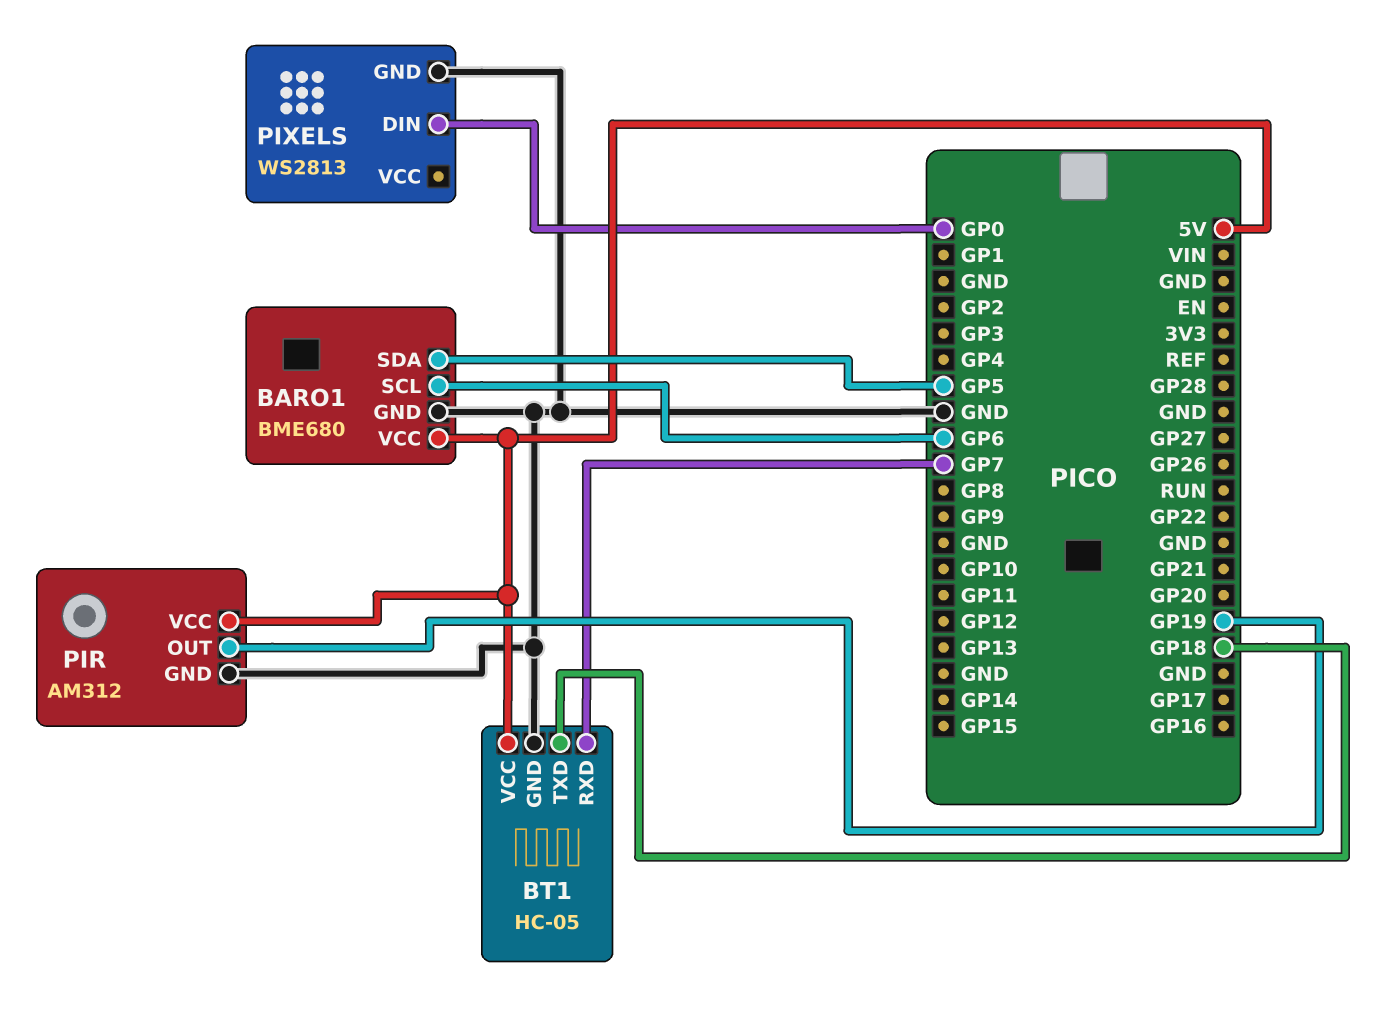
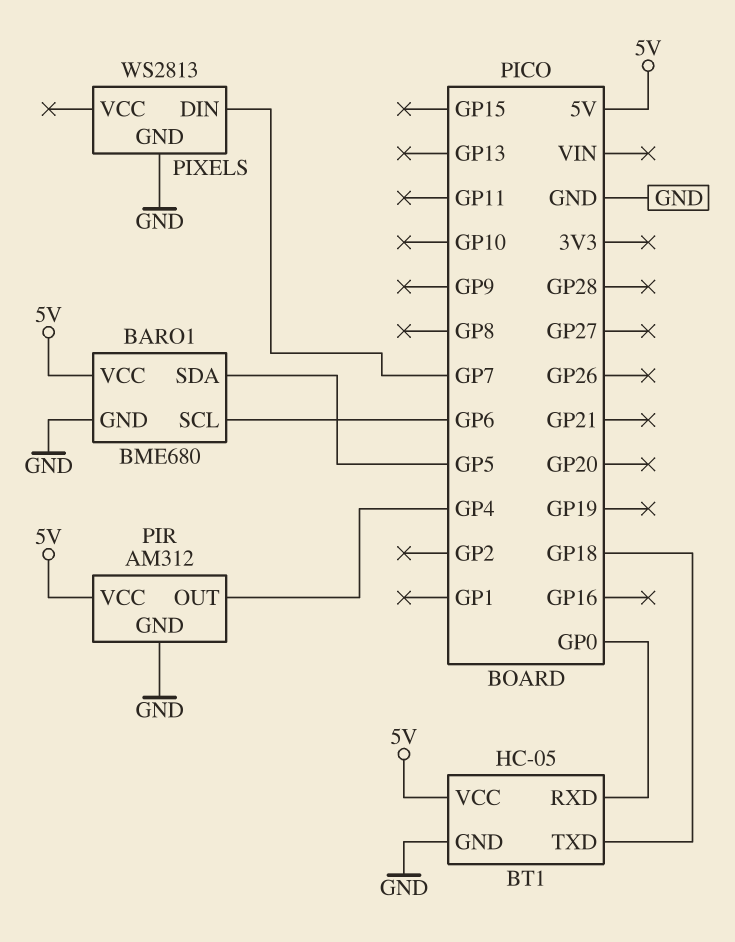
BT1 pin RXD: GP7 -> GP0
PIR pin OUT: GP19 -> GP4
PIXELS pin DIN: GP0 -> GP7

